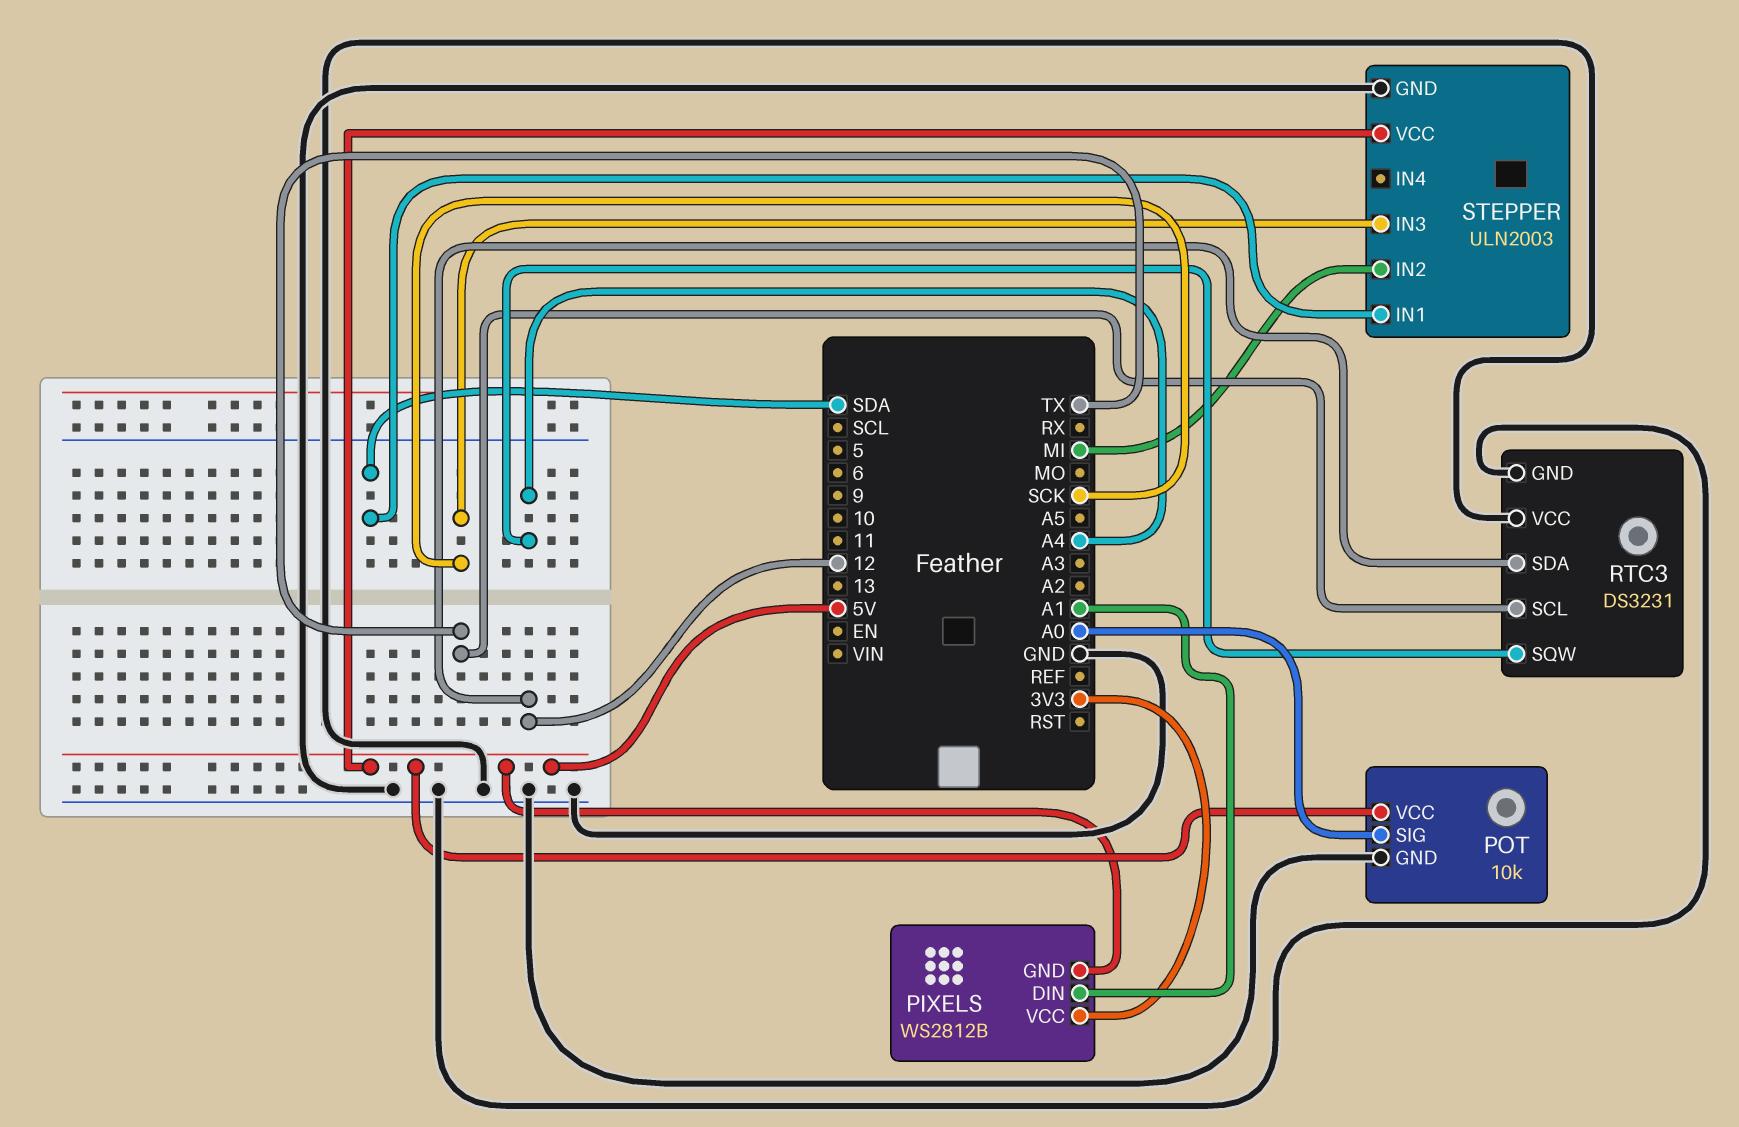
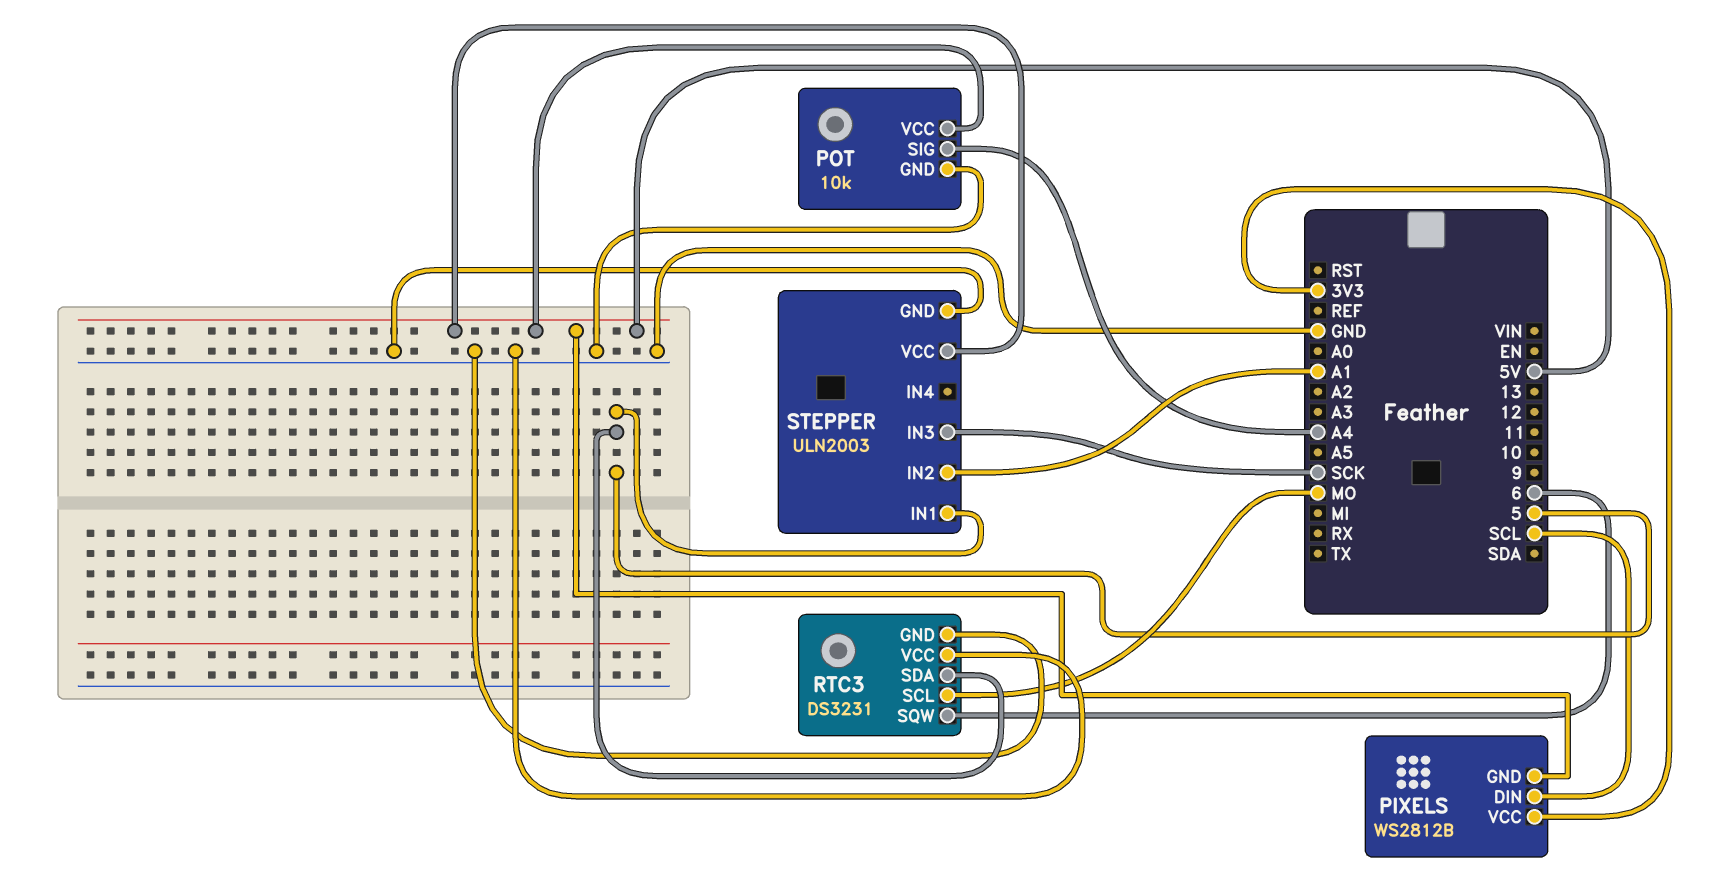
PIXELS pin DIN: A1 -> SCL
POT pin SIG: A0 -> A4
RTC3 pin SCL: TX -> MO
RTC3 pin SDA: 12 -> 5
RTC3 pin SQW: A4 -> 6
STEPPER pin IN1: SDA -> 5
STEPPER pin IN2: MI -> A1

